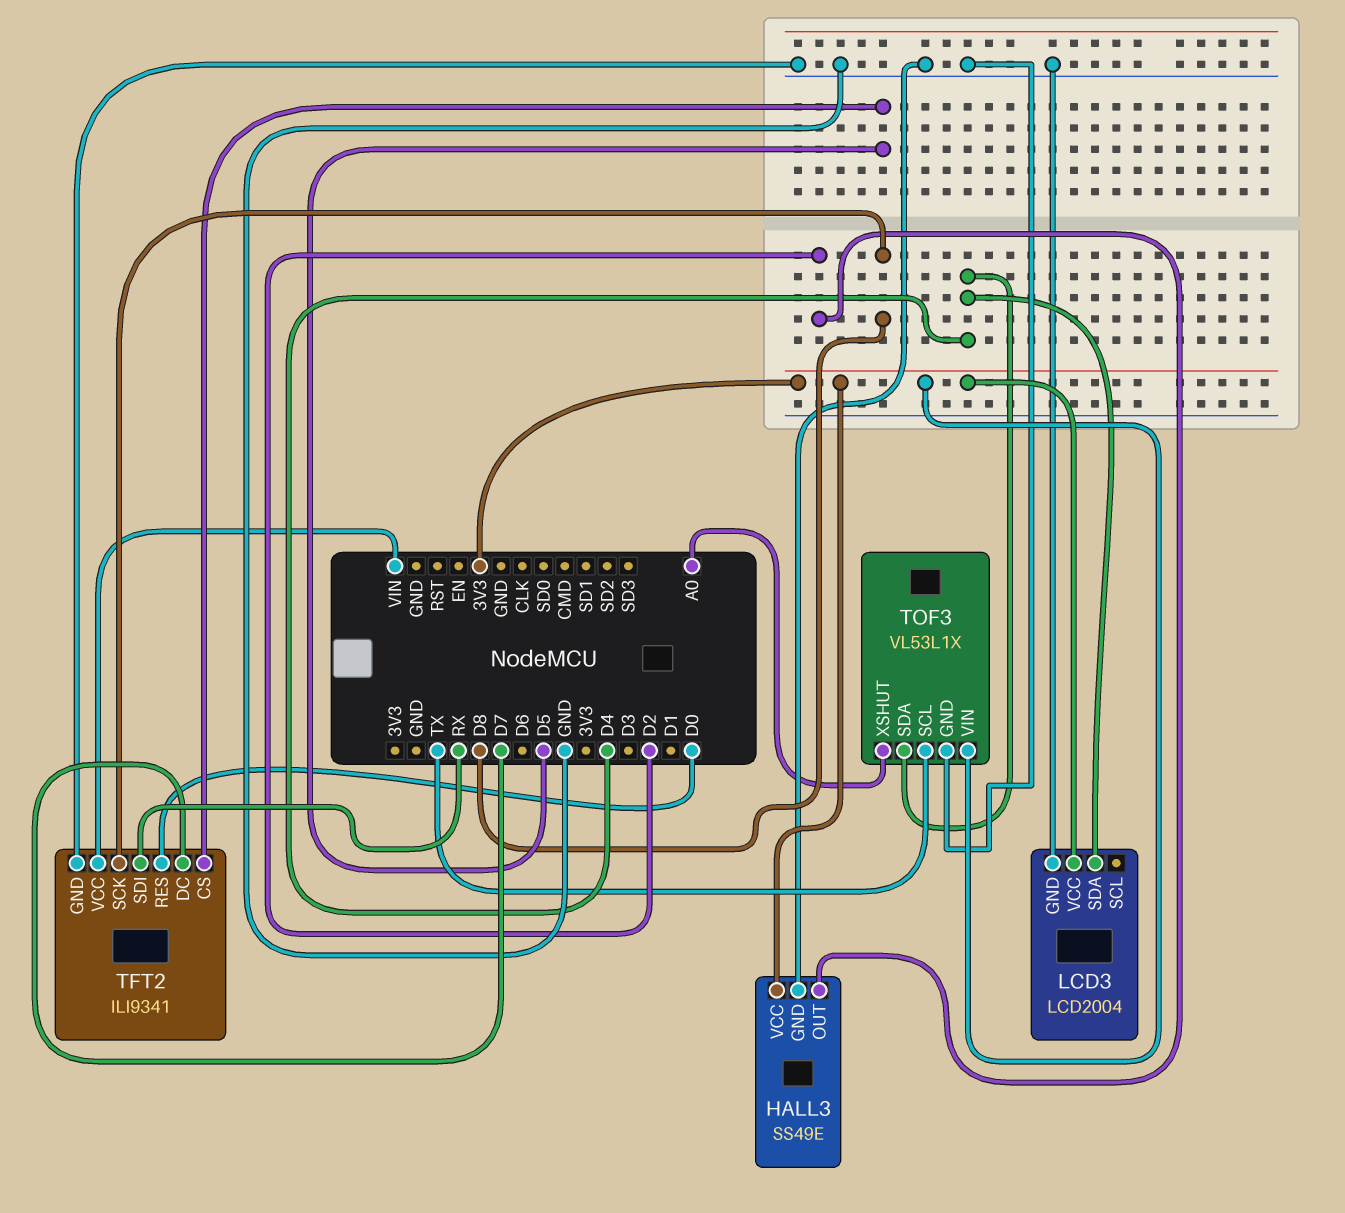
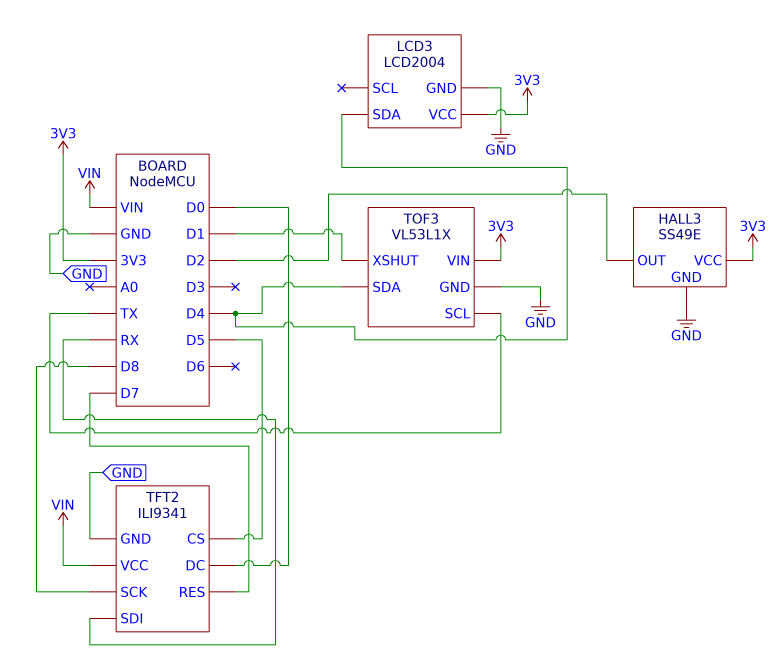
TFT2 pin DC: D7 -> D0
TFT2 pin RES: D0 -> D7
TOF3 pin XSHUT: A0 -> D1

